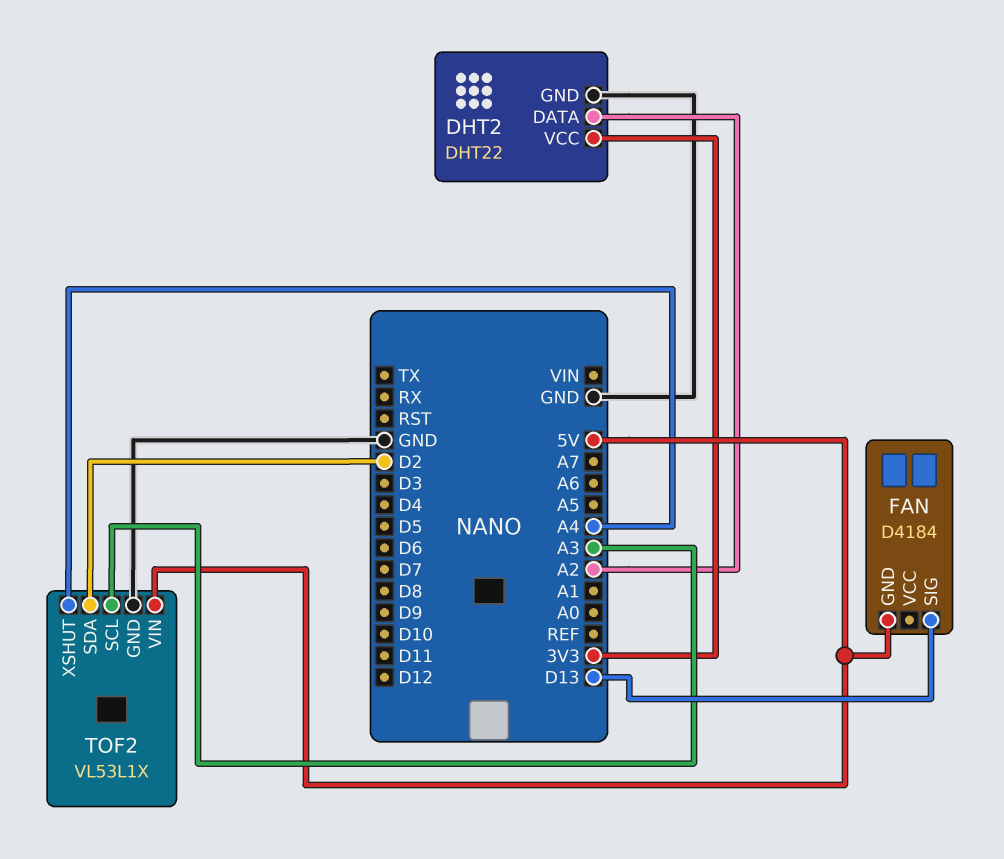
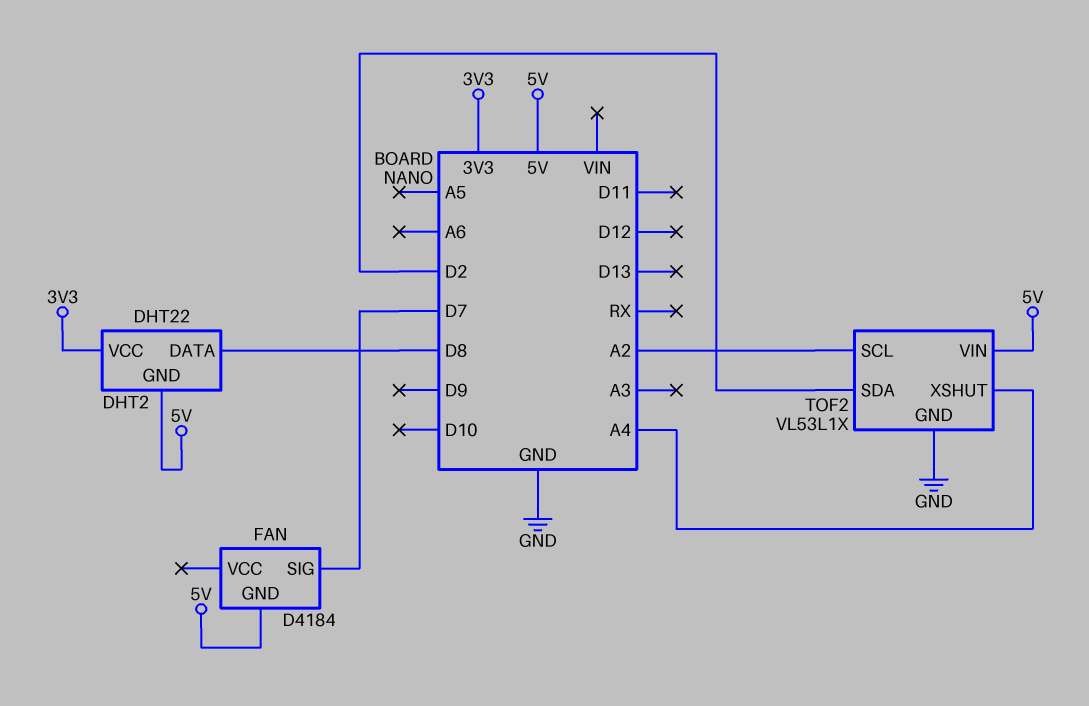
DHT2 pin DATA: A2 -> D8
DHT2 pin GND: GND -> 5V
FAN pin SIG: D13 -> D7
TOF2 pin SCL: A3 -> A2

